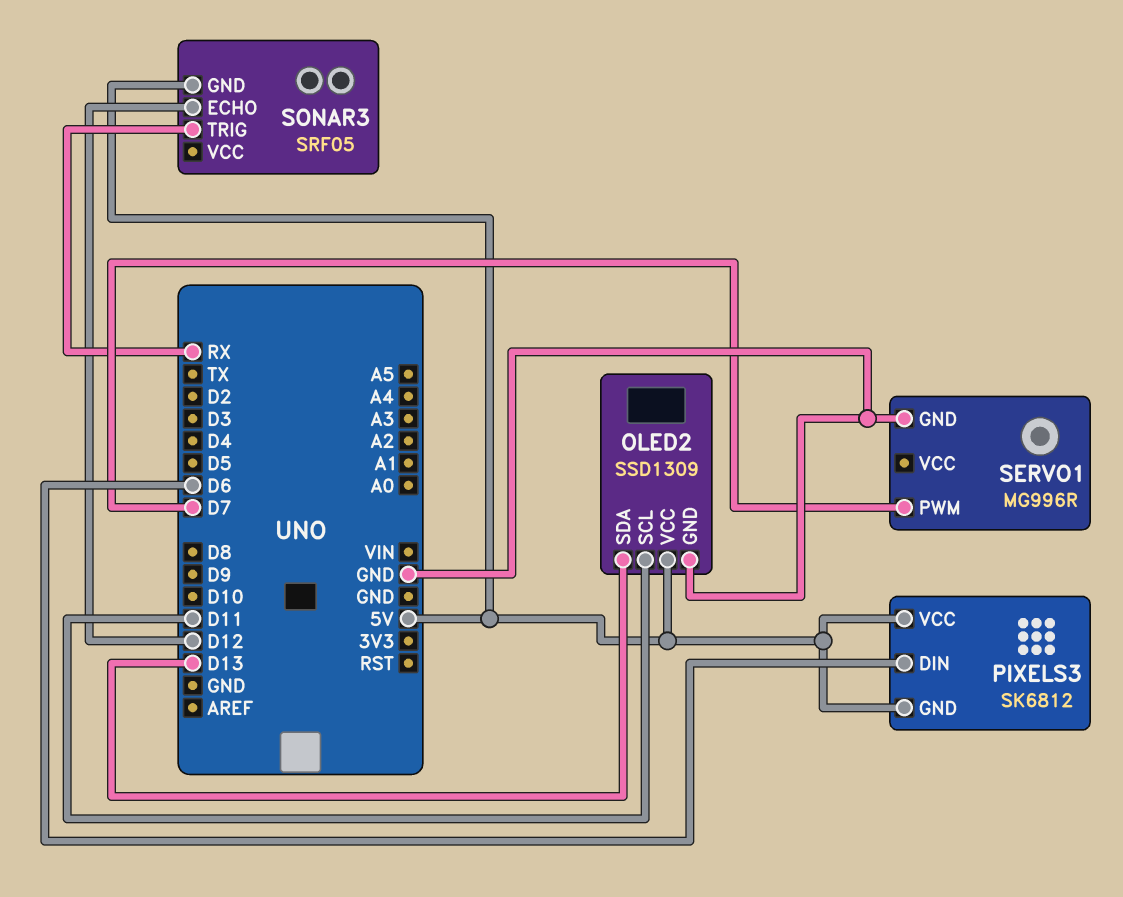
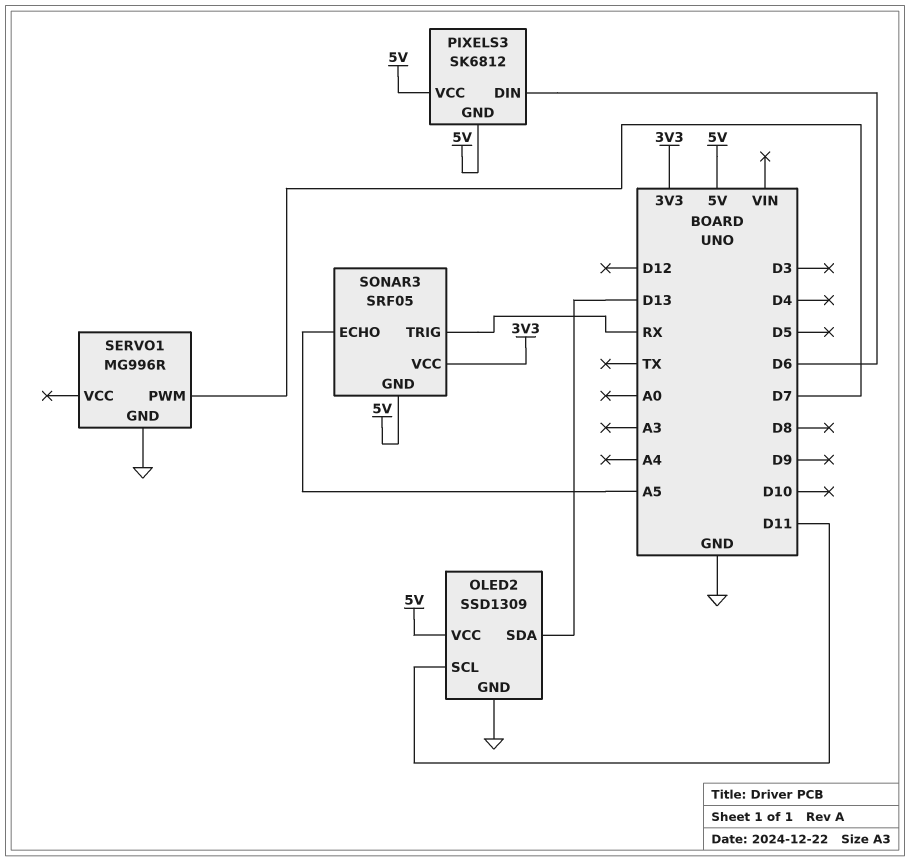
SONAR3 pin ECHO: D12 -> A5
SONAR3 pin VCC: none -> 3V3

